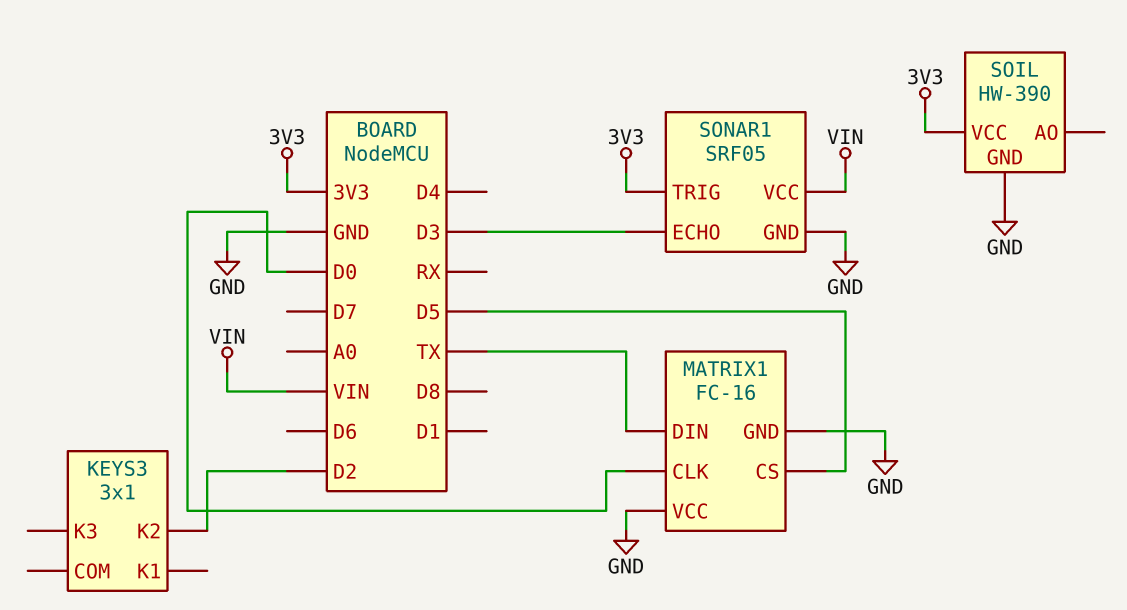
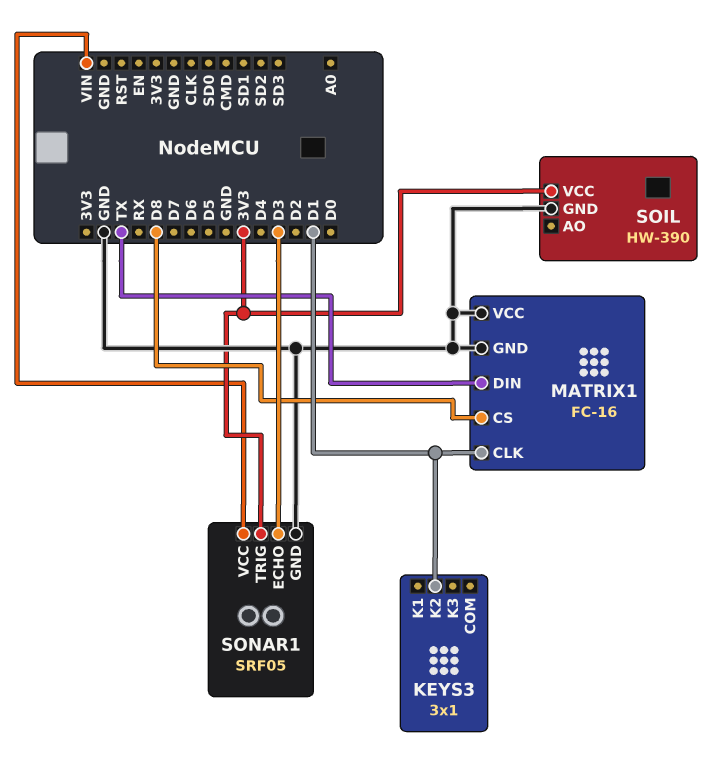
KEYS3 pin K2: D2 -> D1
MATRIX1 pin CLK: D0 -> D1
MATRIX1 pin CS: D5 -> D8

